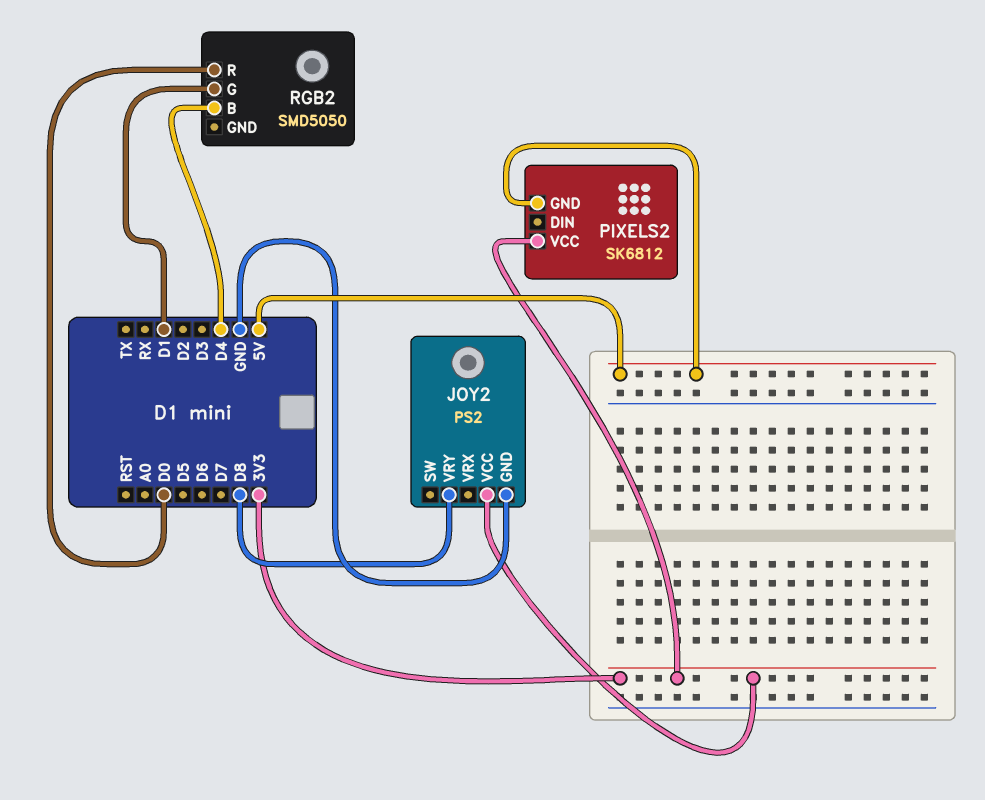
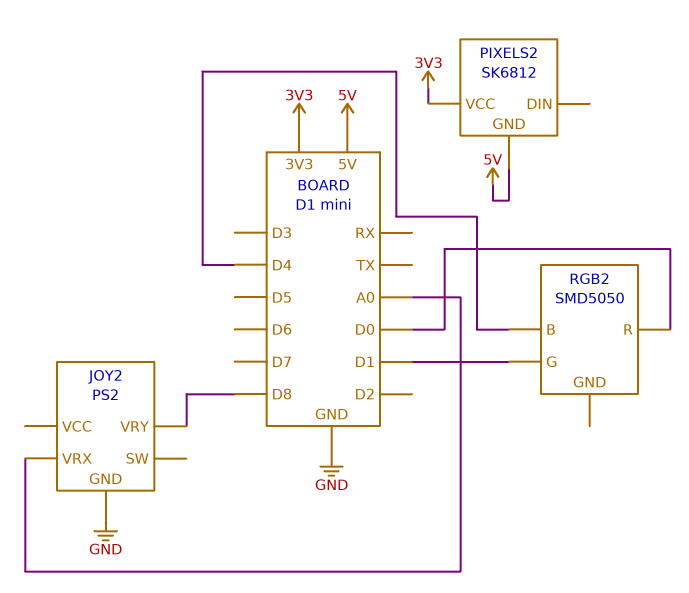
JOY2 pin VCC: 3V3 -> none
JOY2 pin VRX: none -> A0

